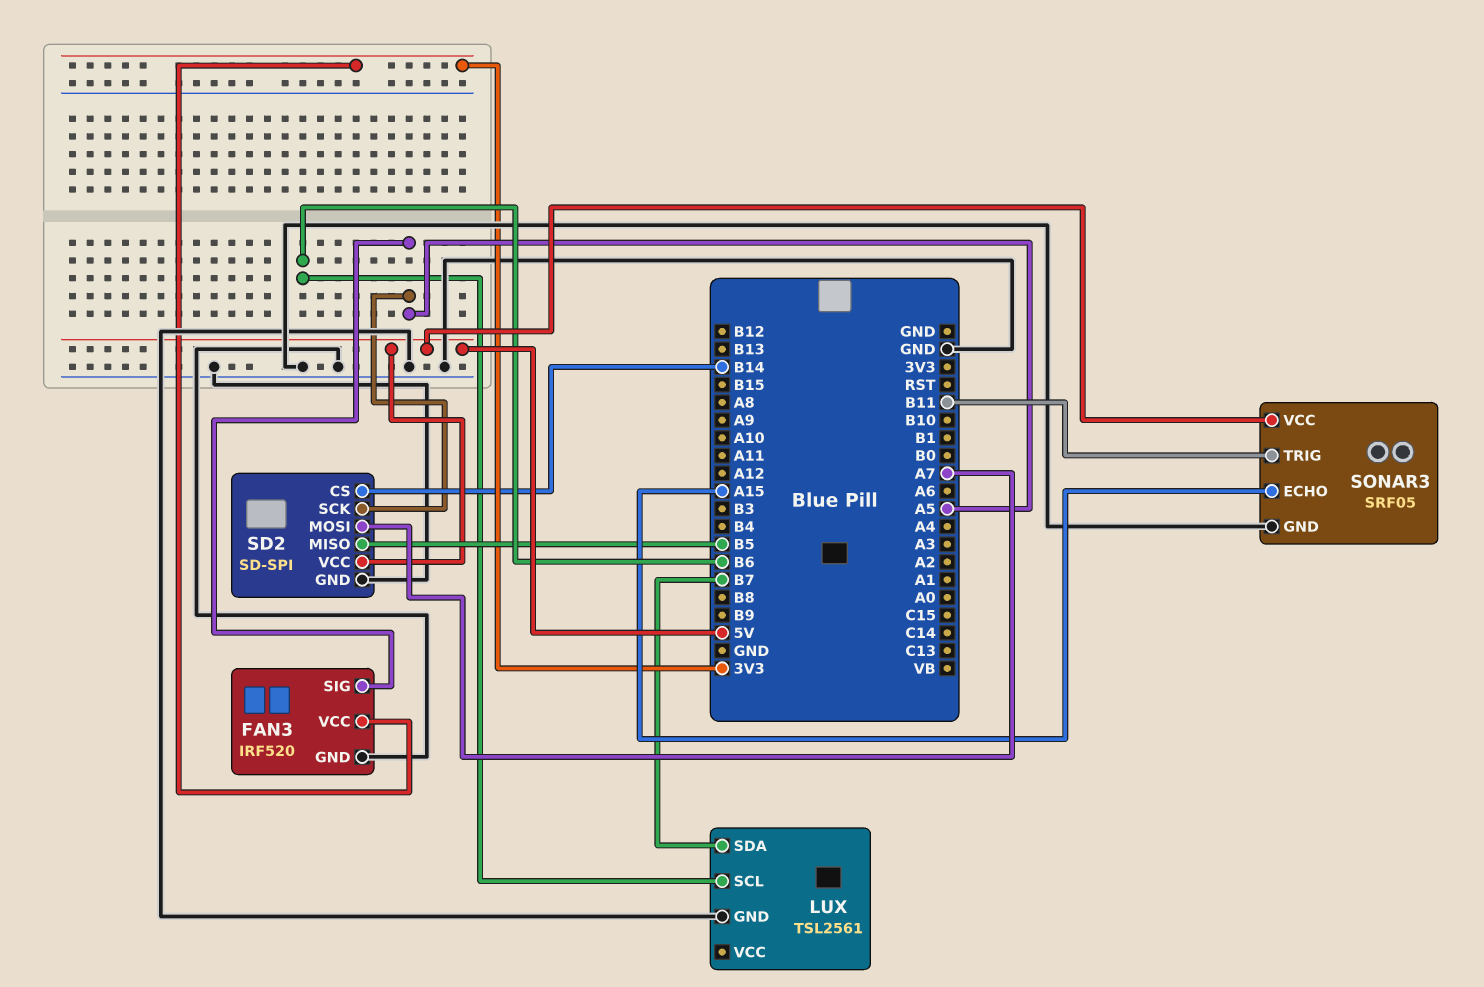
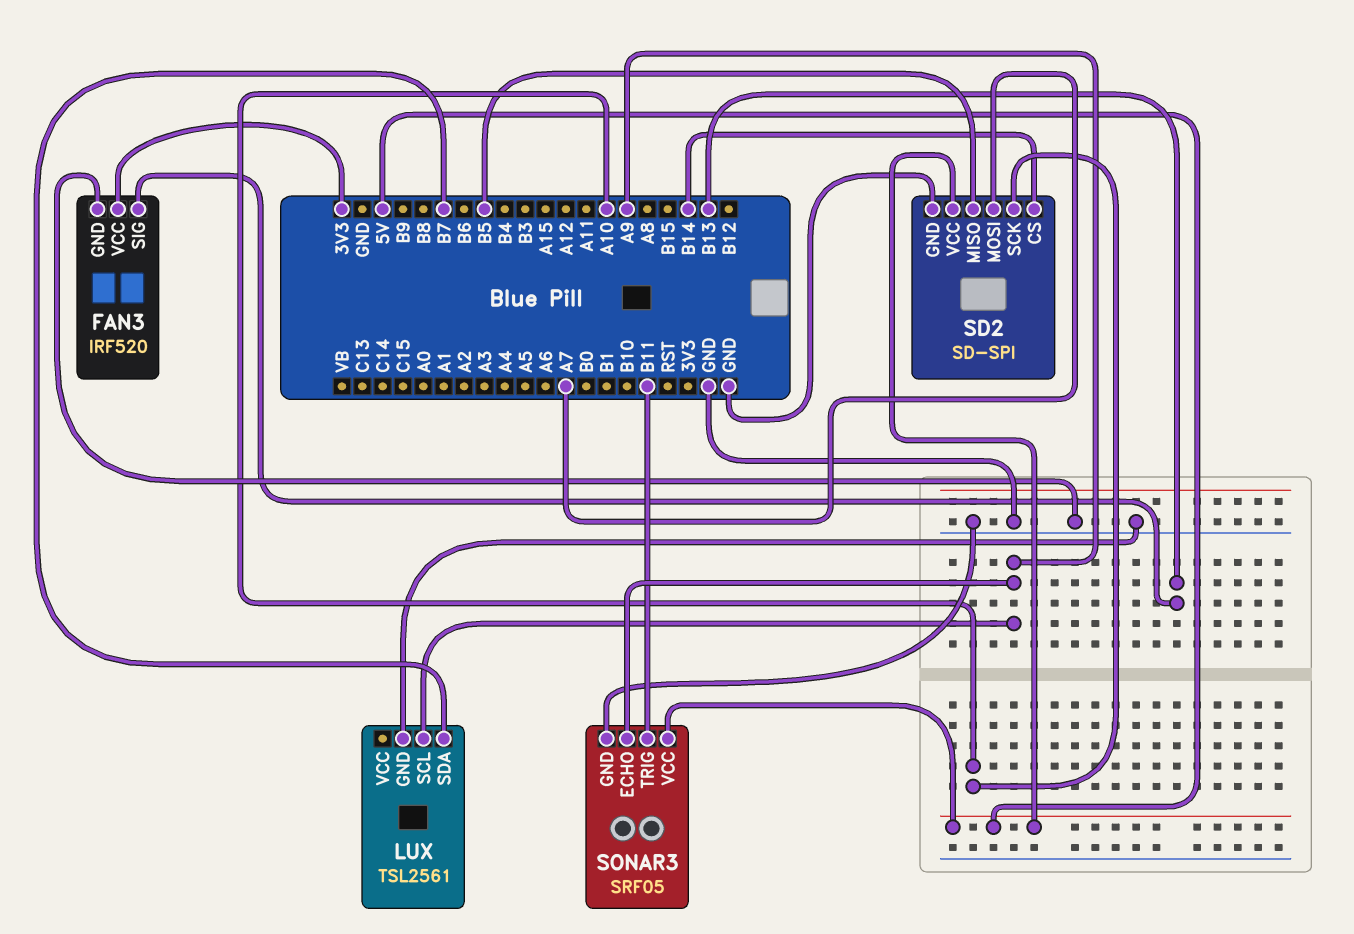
FAN3 pin SIG: A5 -> B13
LUX pin SCL: B6 -> A9
SD2 pin SCK: A5 -> A10
SONAR3 pin ECHO: A15 -> A9

